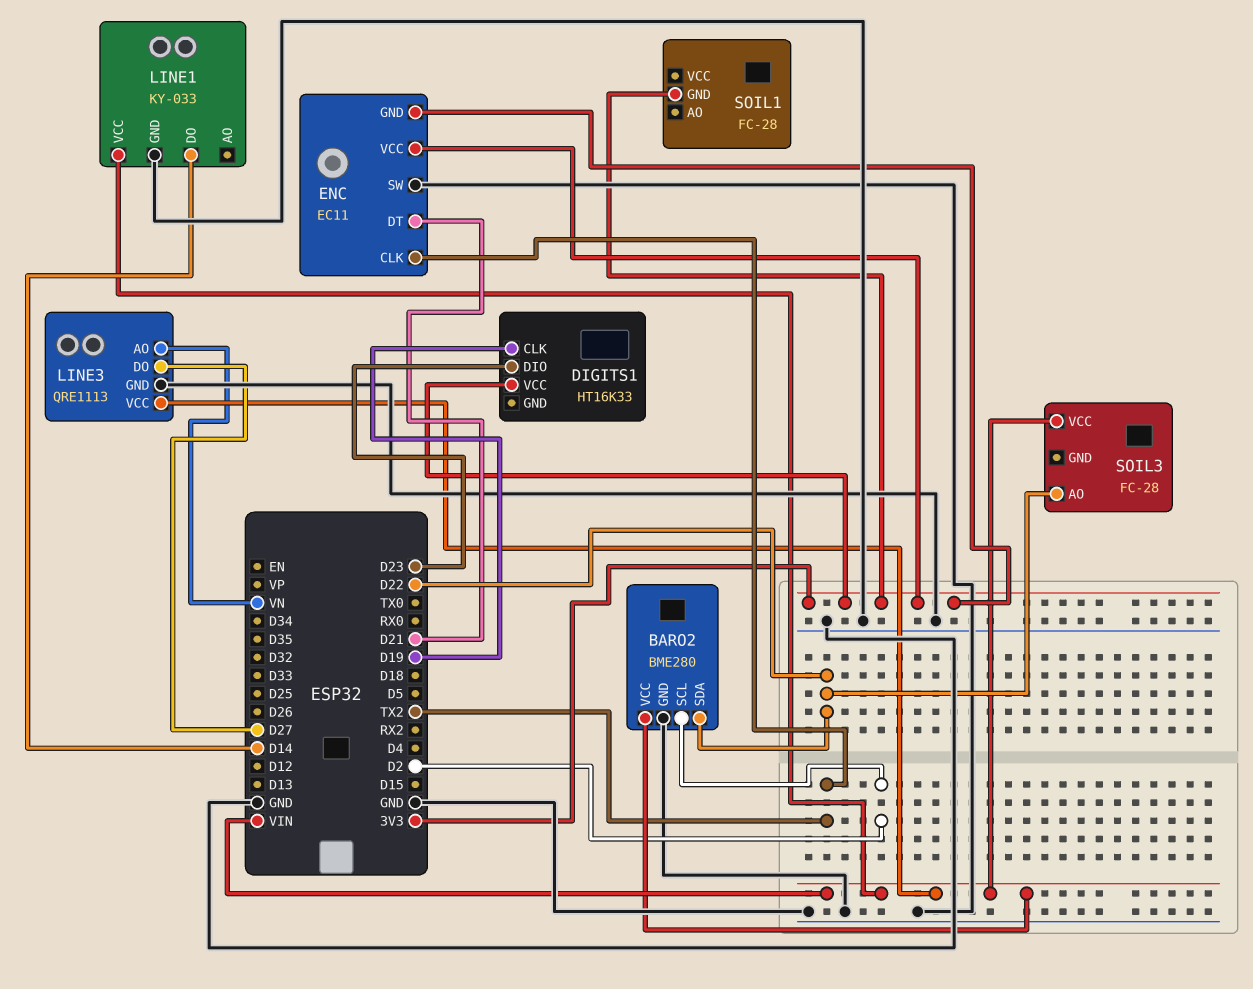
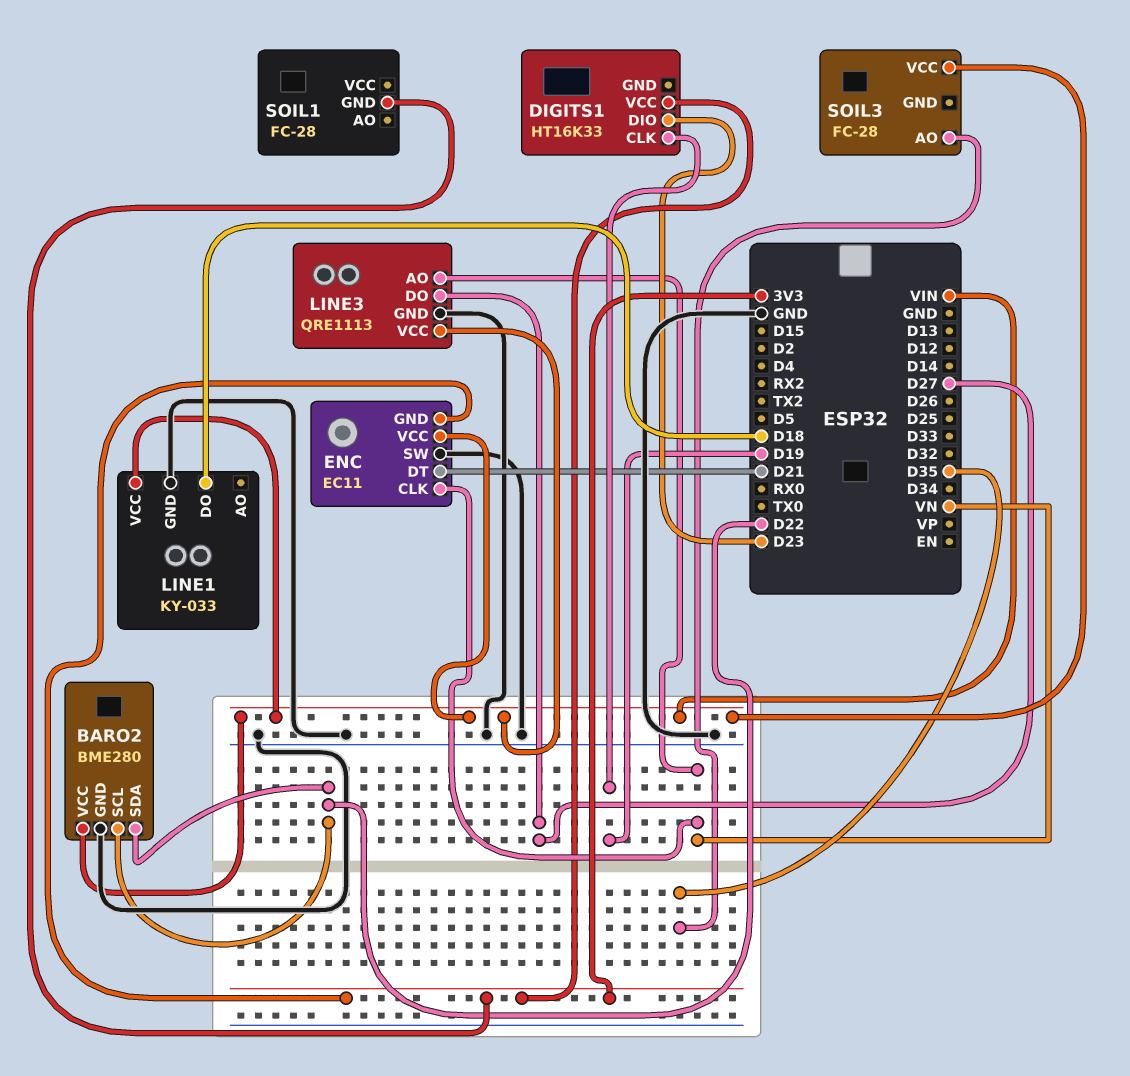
BARO2 pin SCL: D2 -> D22
ENC pin CLK: TX2 -> VN
ENC pin VCC: 3V3 -> VIN
LINE1 pin DO: D14 -> D18
SOIL3 pin AO: D22 -> D35

